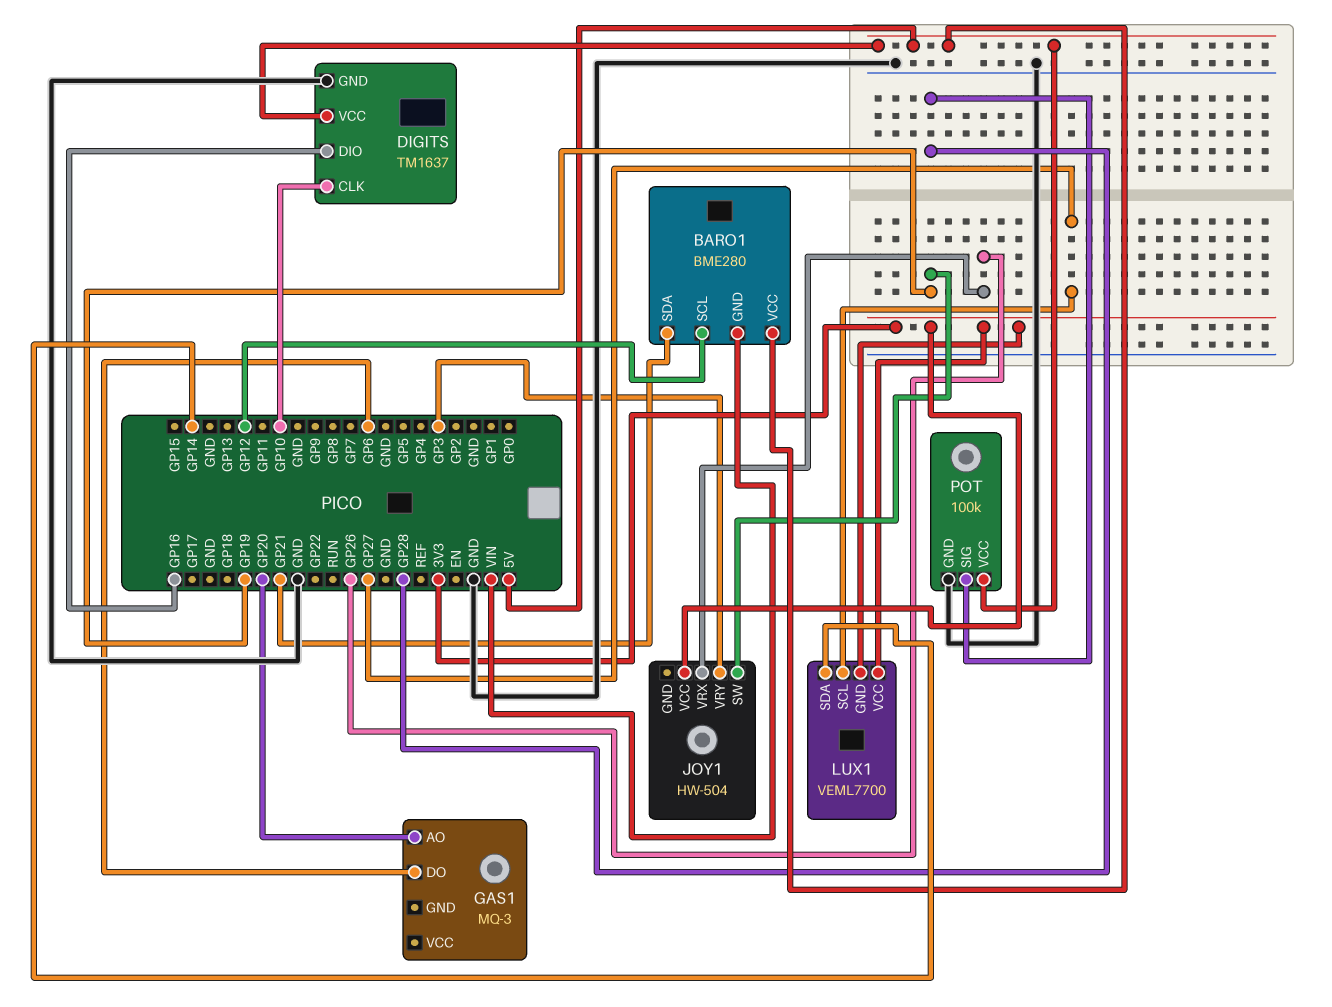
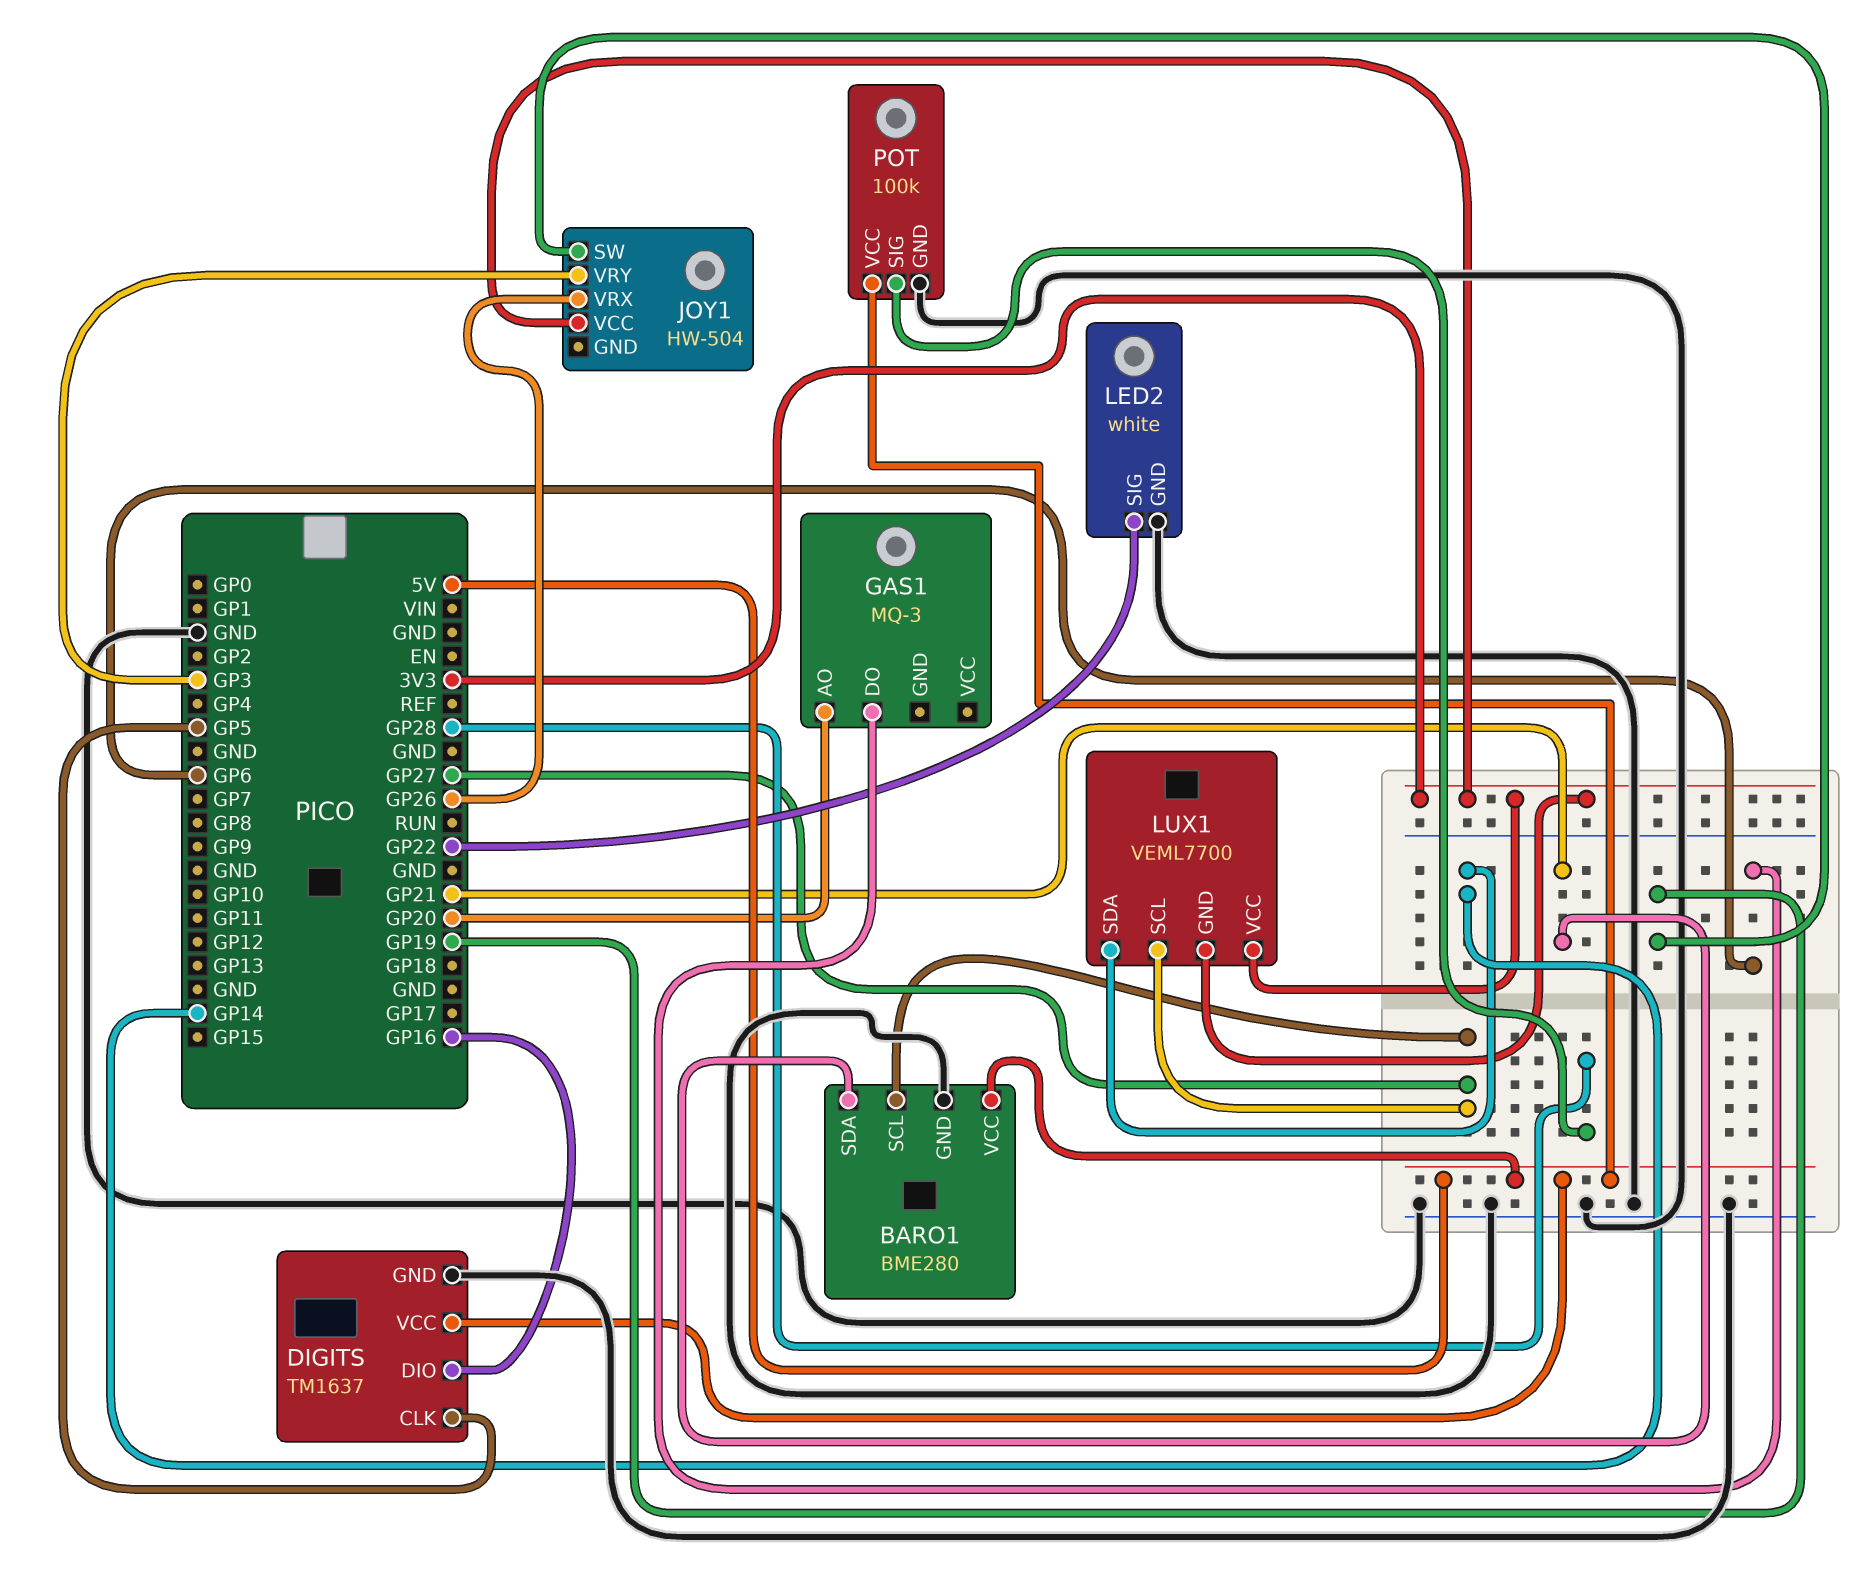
BARO1 pin GND: VIN -> GND
BARO1 pin SCL: GP12 -> GP27
DIGITS pin CLK: GP10 -> GP5
LED2: none -> white
LED2 pin GND: none -> GND
LED2 pin SIG: none -> GP22

